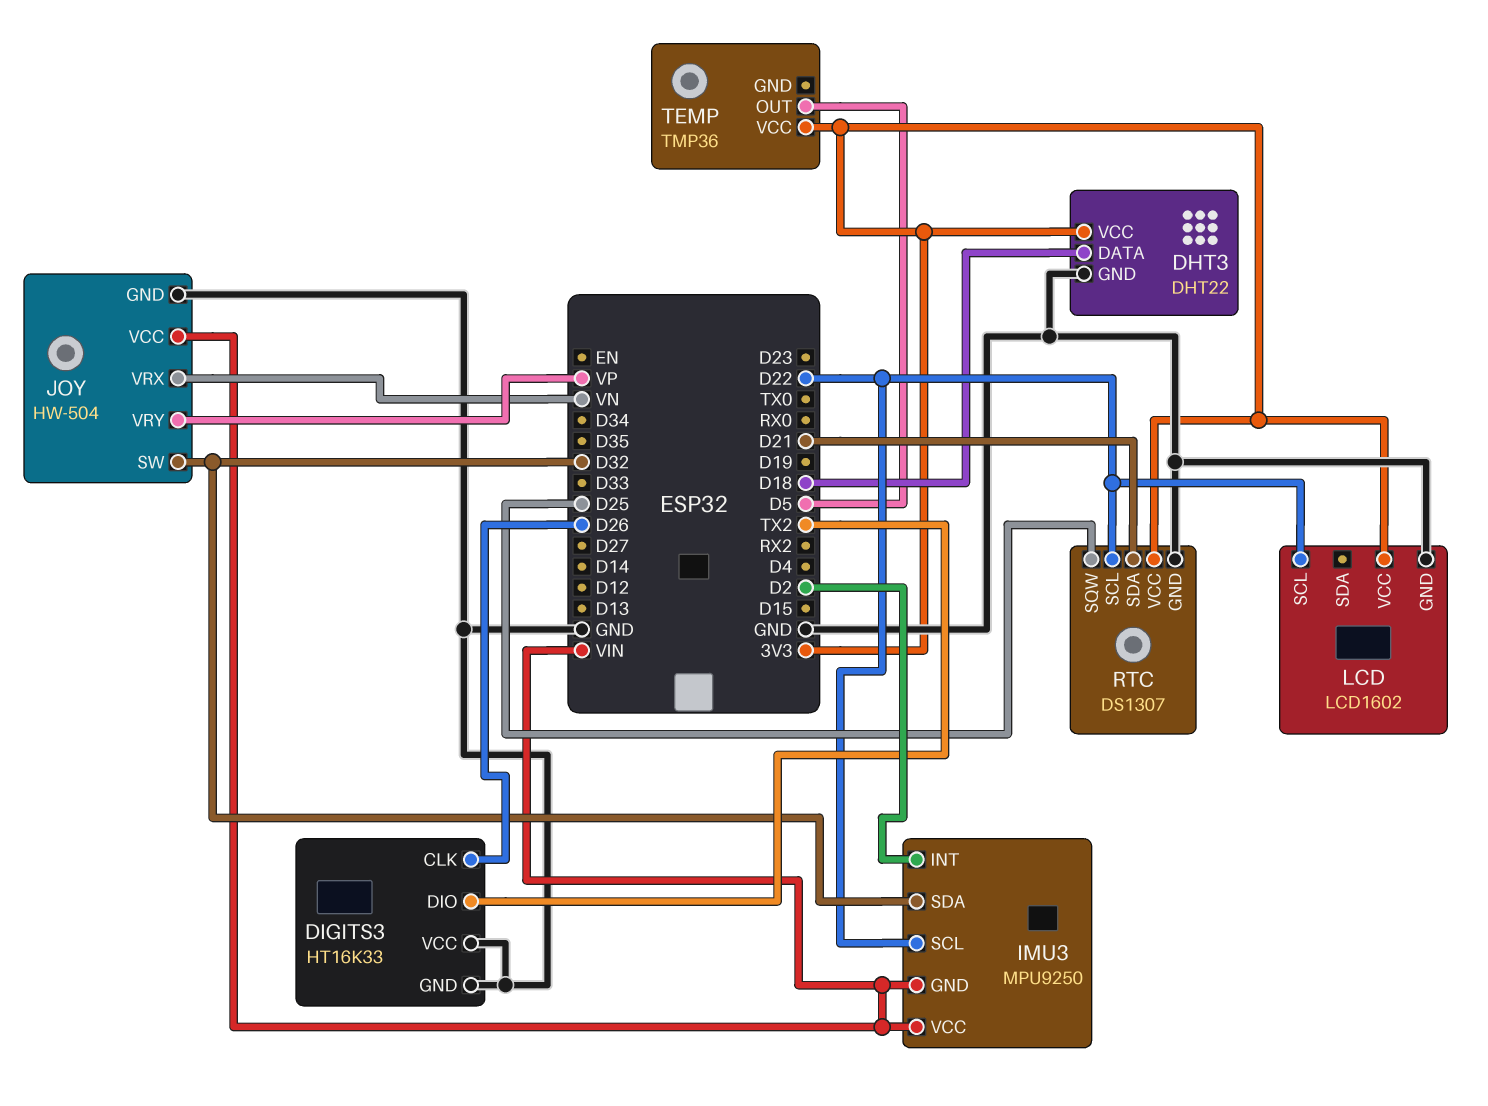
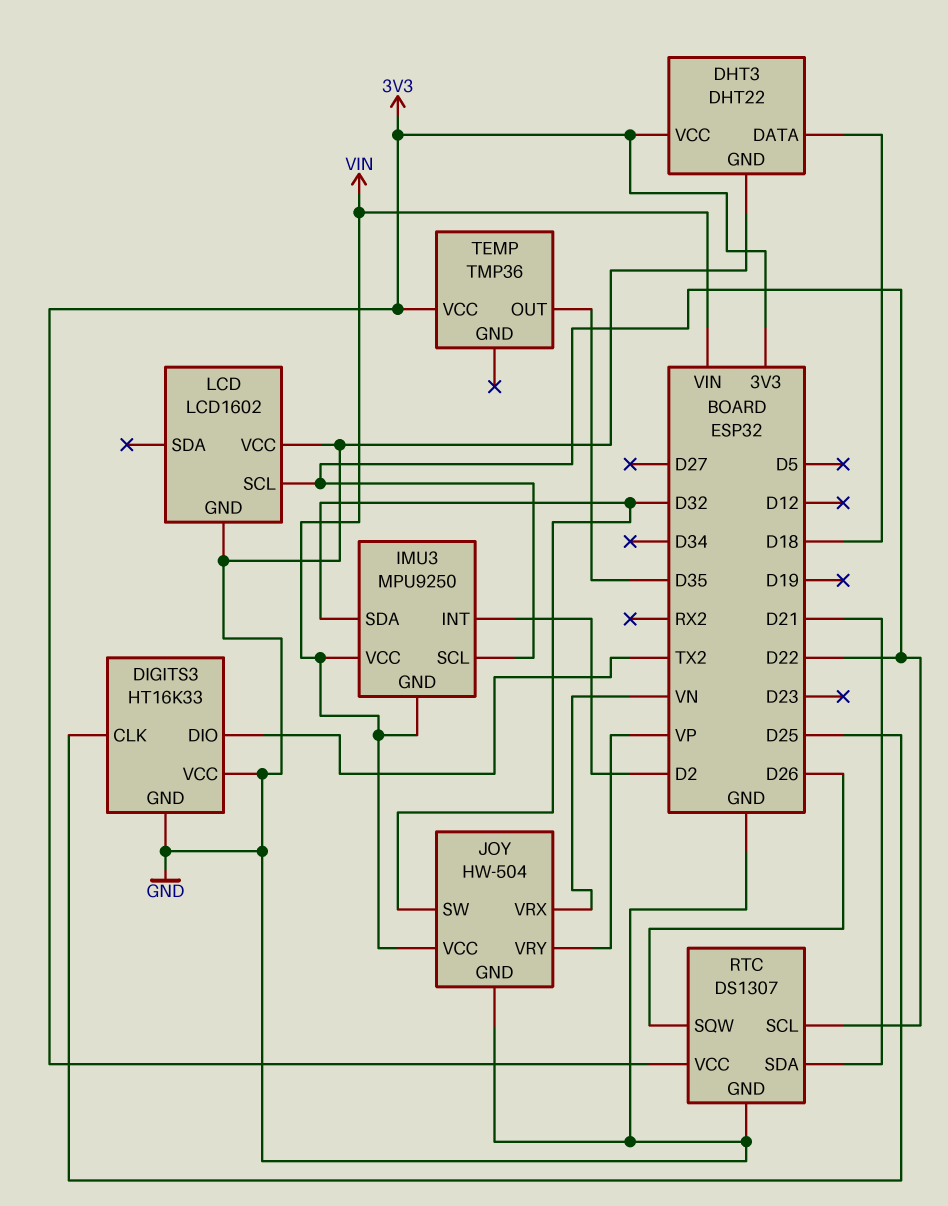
DIGITS3 pin CLK: D26 -> D25
LCD pin VCC: 3V3 -> GND
RTC pin SQW: D25 -> D26
TEMP pin OUT: D5 -> D35

